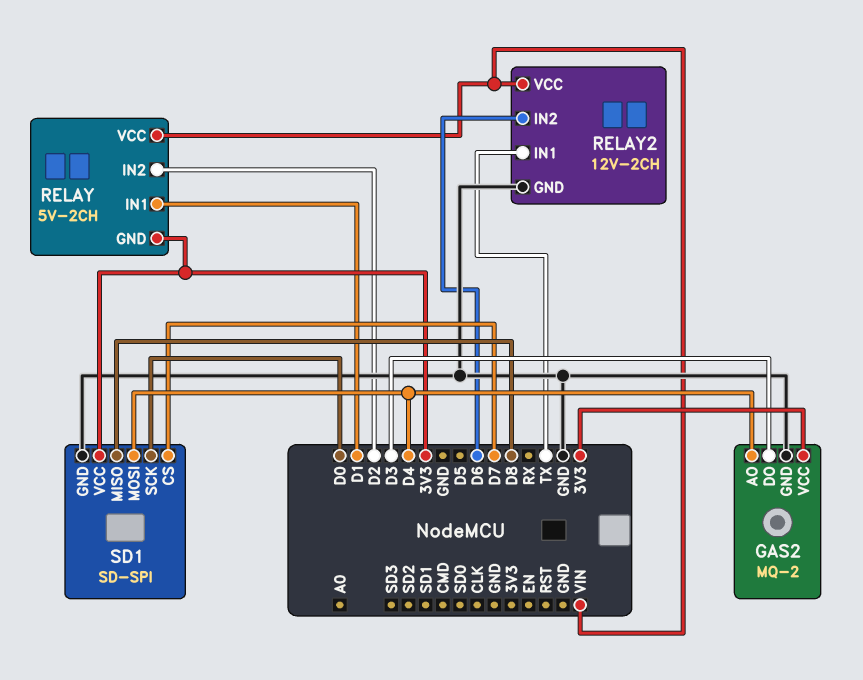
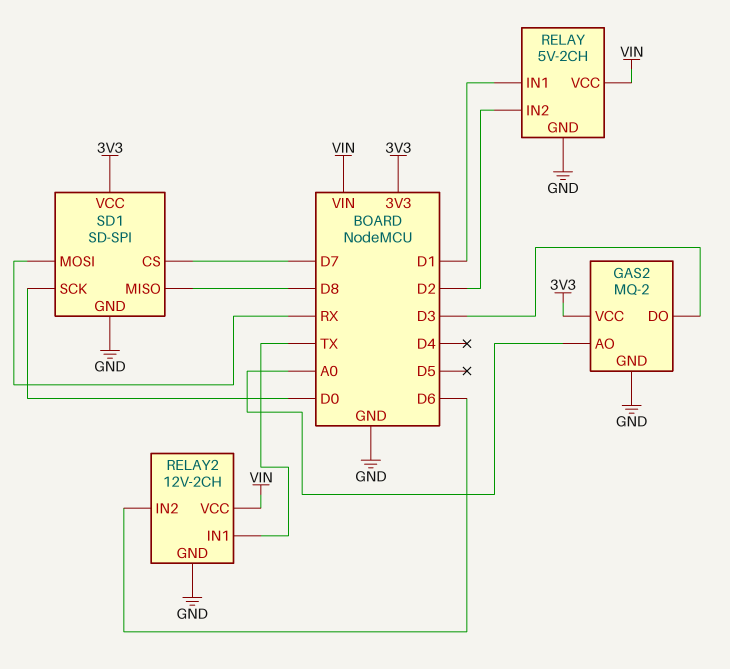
GAS2 pin AO: D4 -> A0
RELAY pin GND: 3V3 -> GND
SD1 pin MOSI: D4 -> RX

